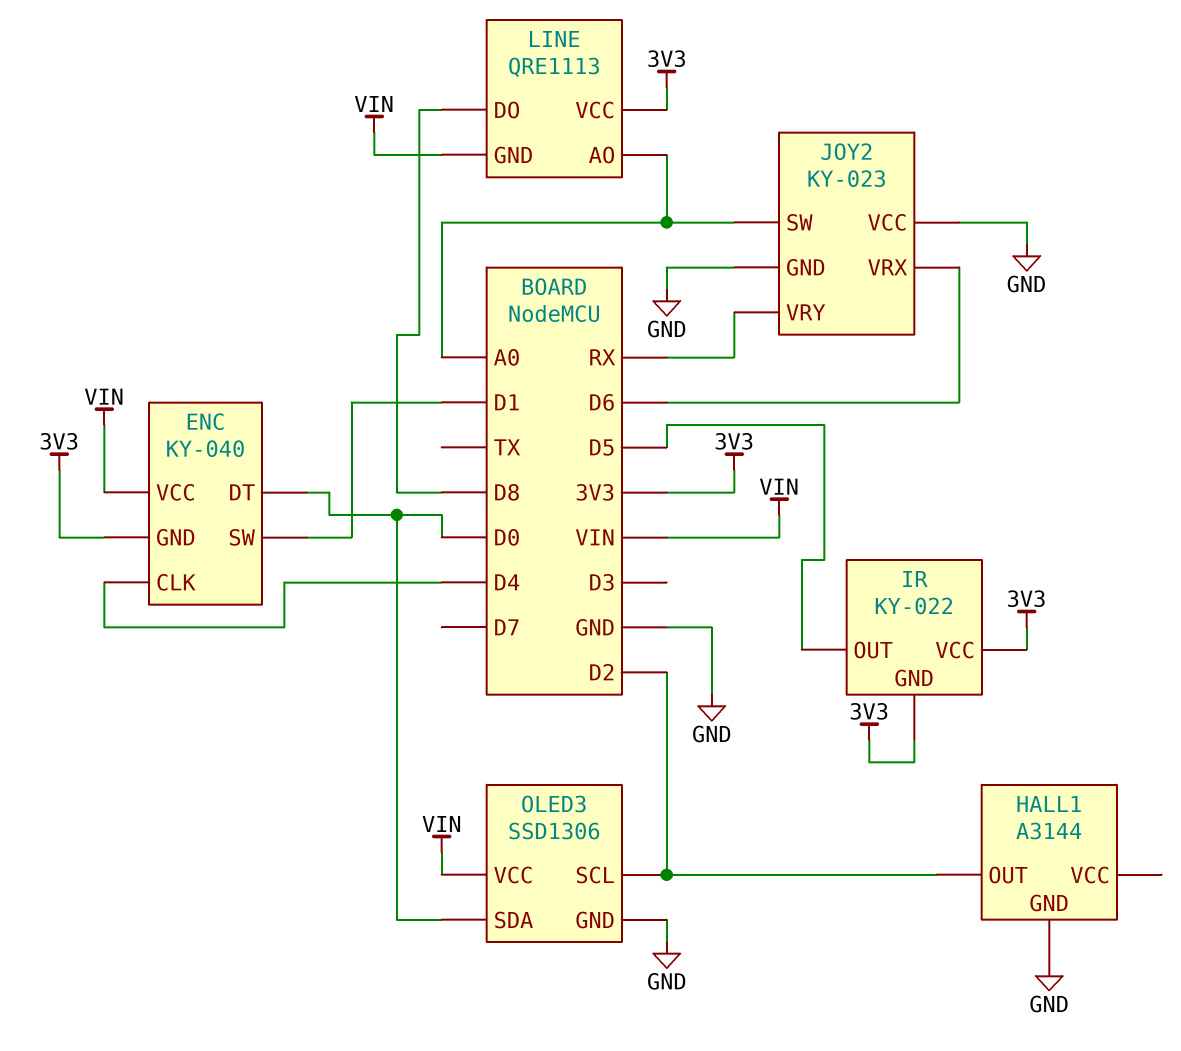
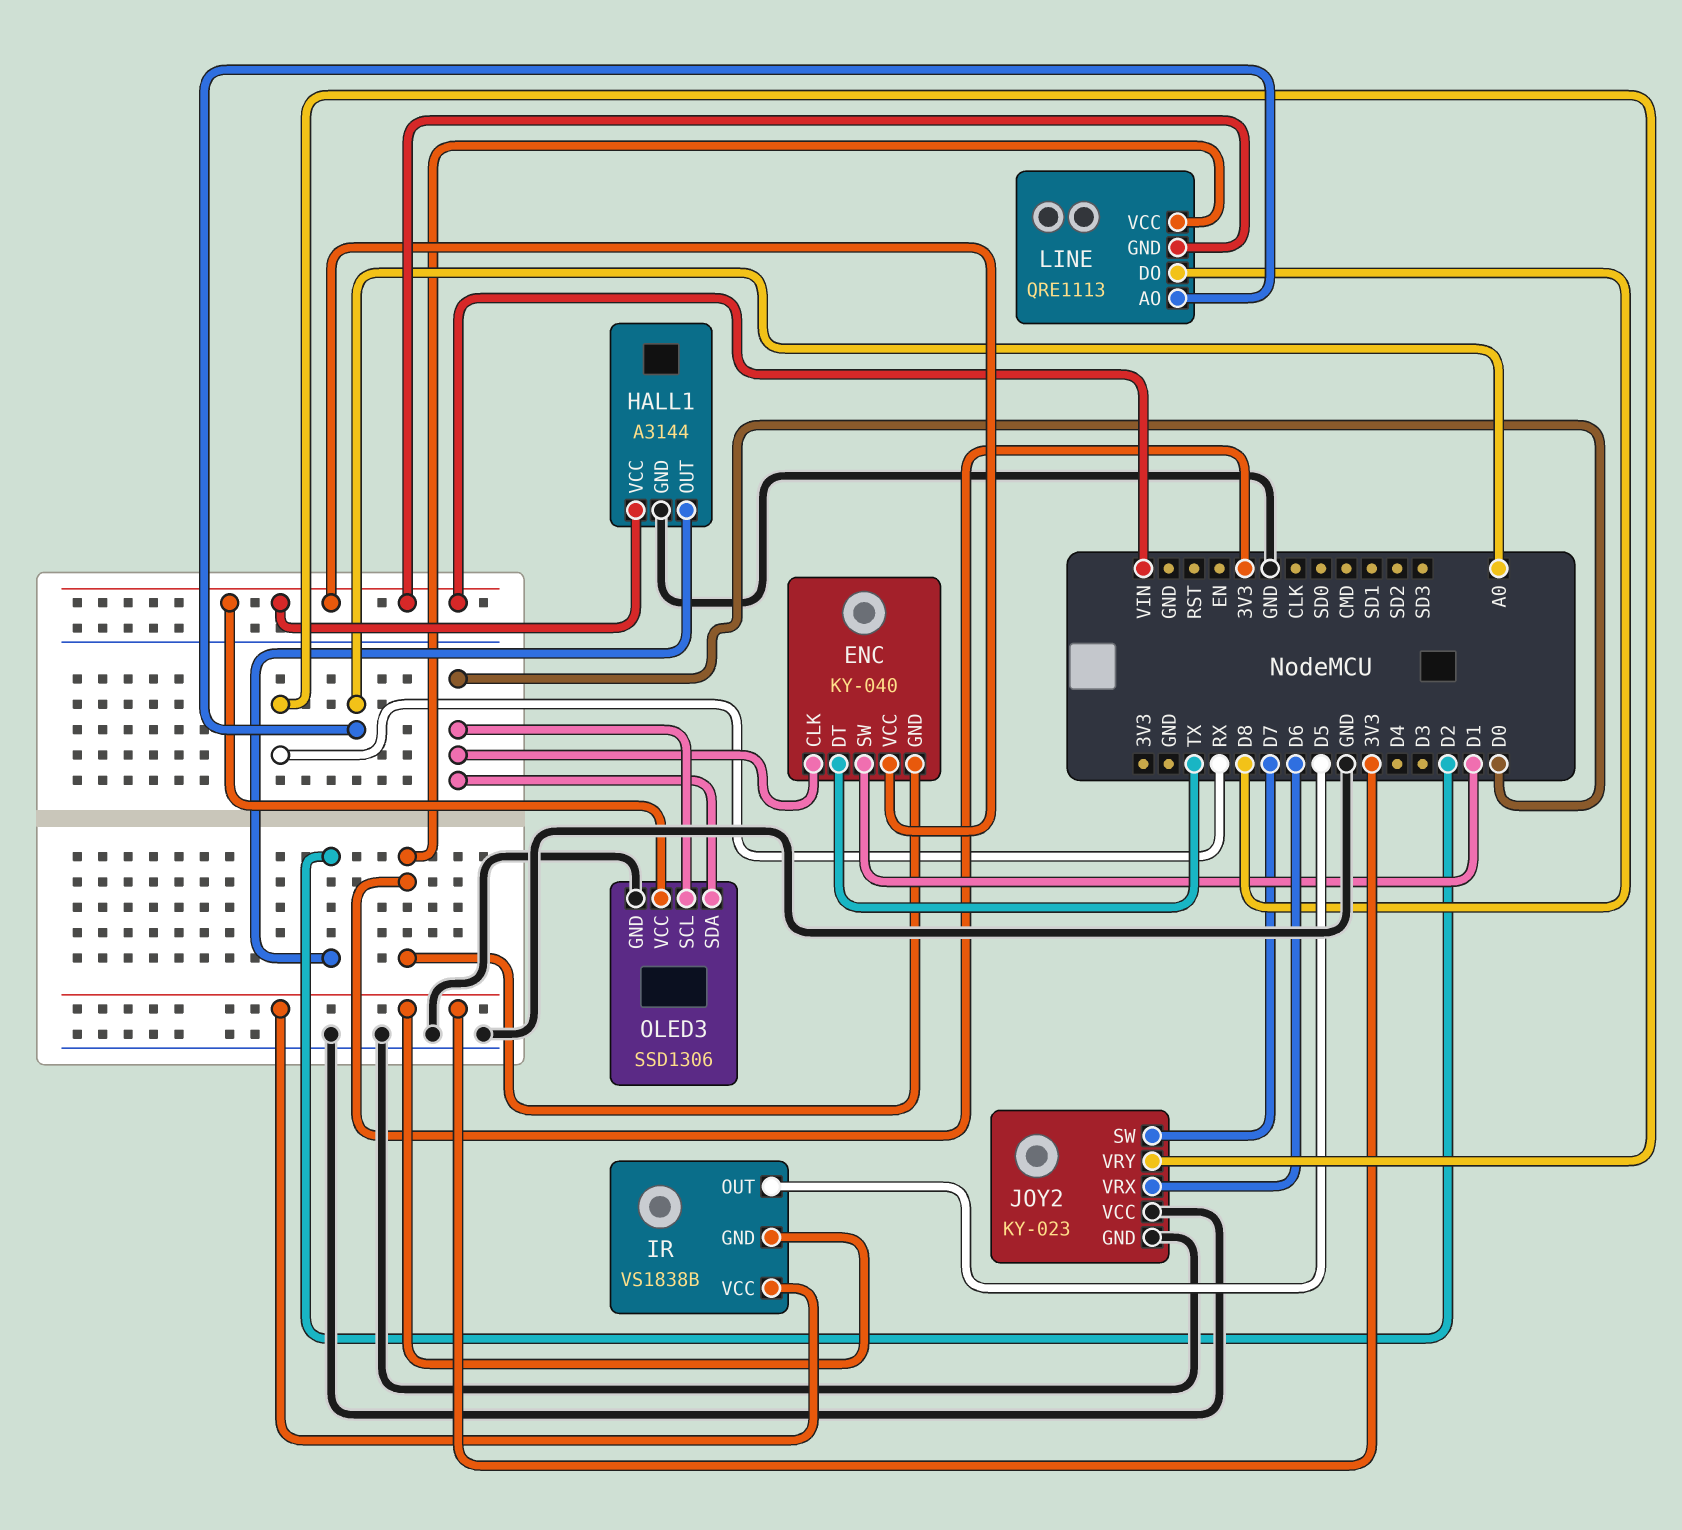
ENC pin CLK: D4 -> D0
ENC pin DT: D0 -> TX
HALL1 pin VCC: none -> VIN
IR: KY-022 -> VS1838B
JOY2 pin SW: A0 -> D7
OLED3 pin SCL: D2 -> D0

